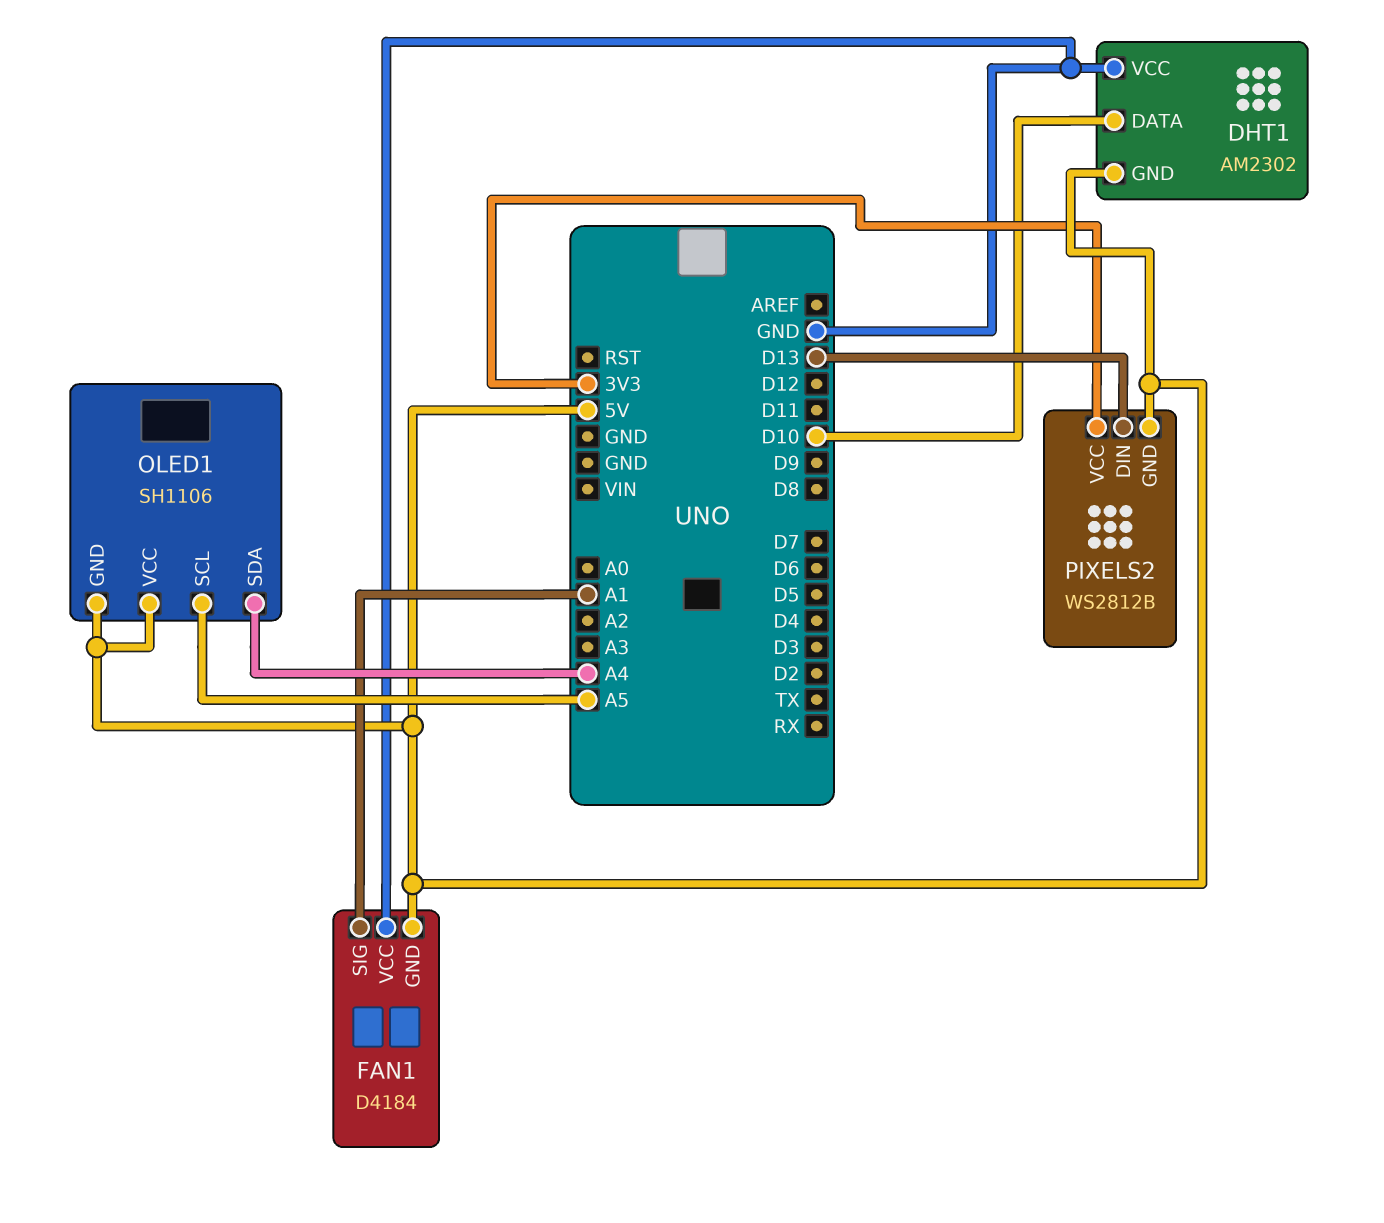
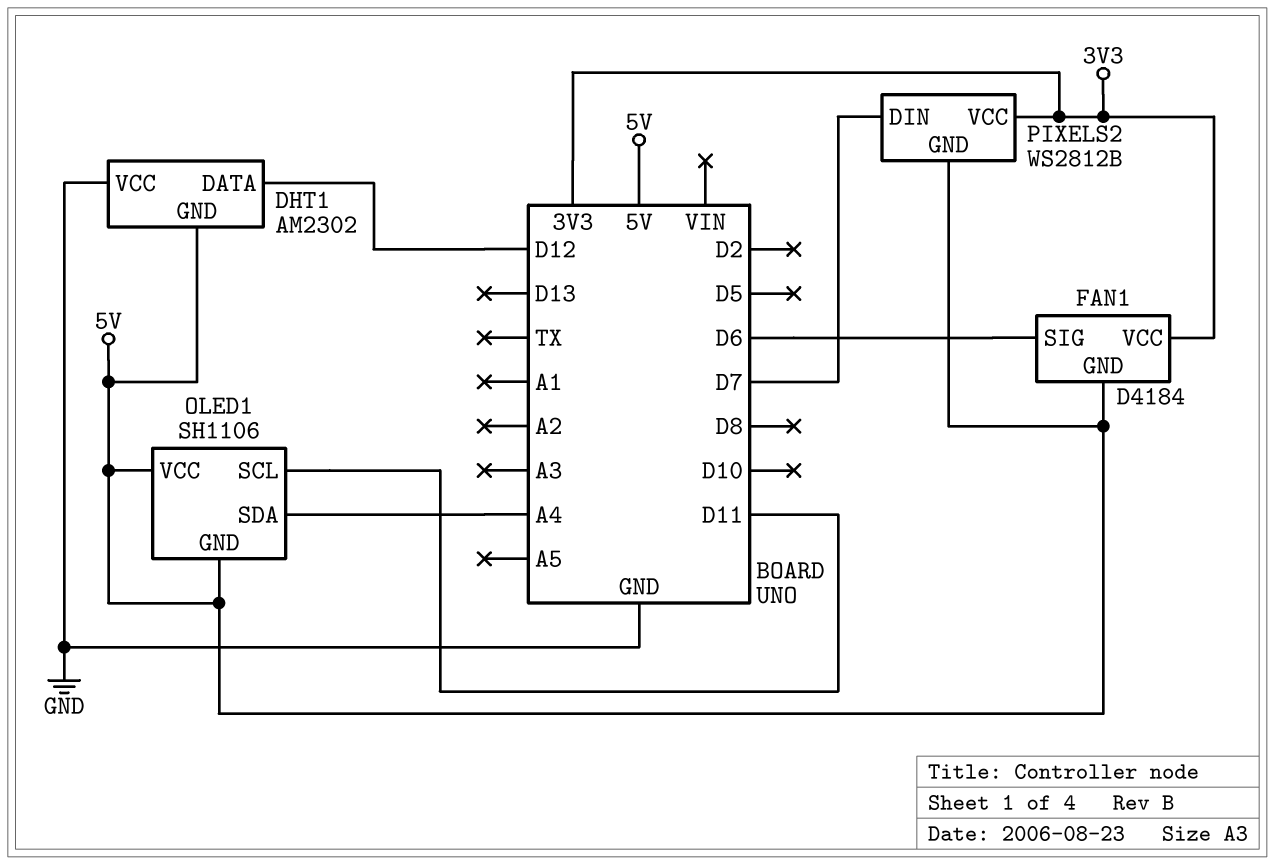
DHT1 pin DATA: D10 -> D12
FAN1 pin SIG: A1 -> D6
FAN1 pin VCC: GND -> 3V3
OLED1 pin SCL: A5 -> D11
PIXELS2 pin DIN: D13 -> D7

